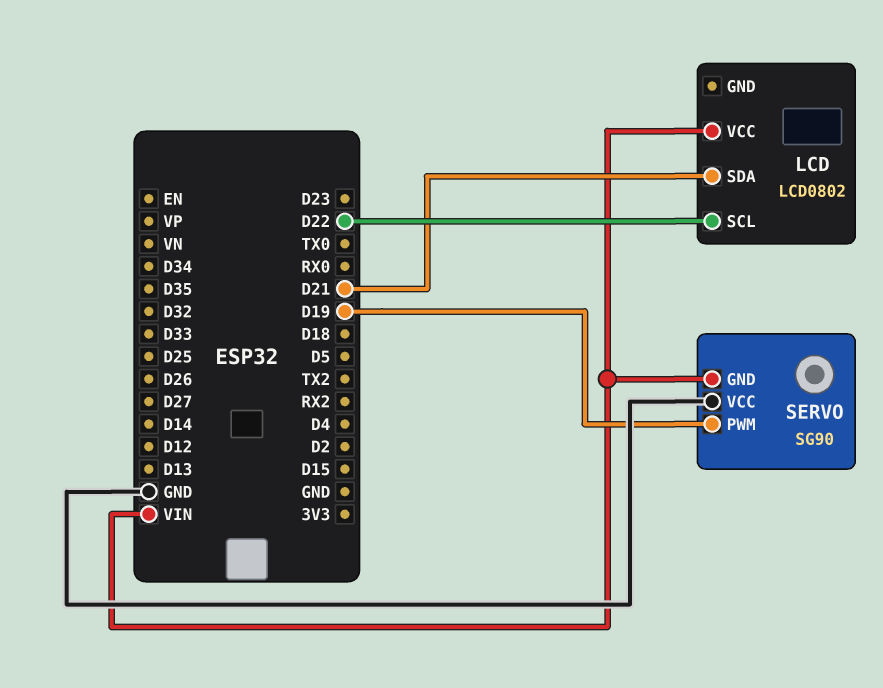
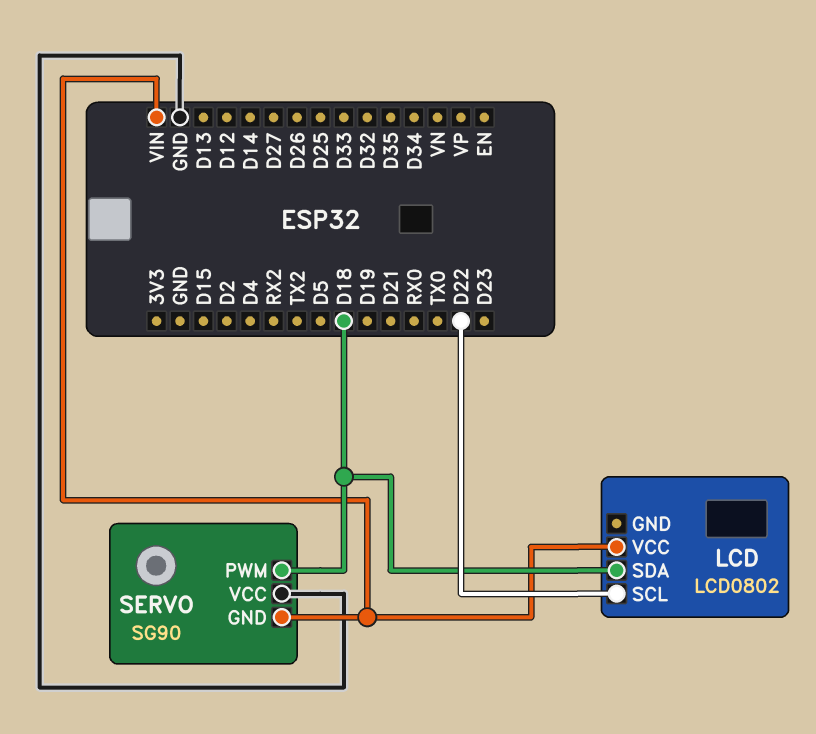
LCD pin SDA: D21 -> D18
SERVO pin PWM: D19 -> D18

